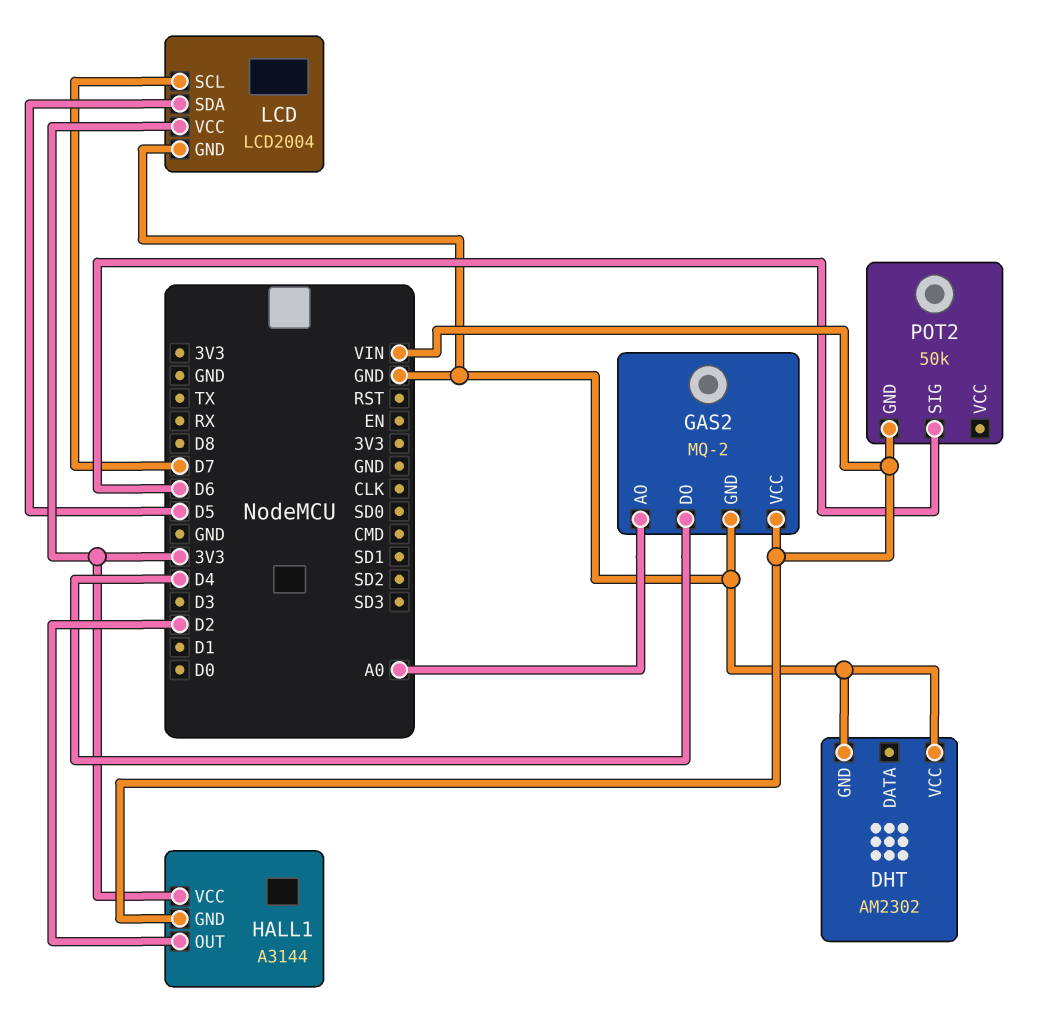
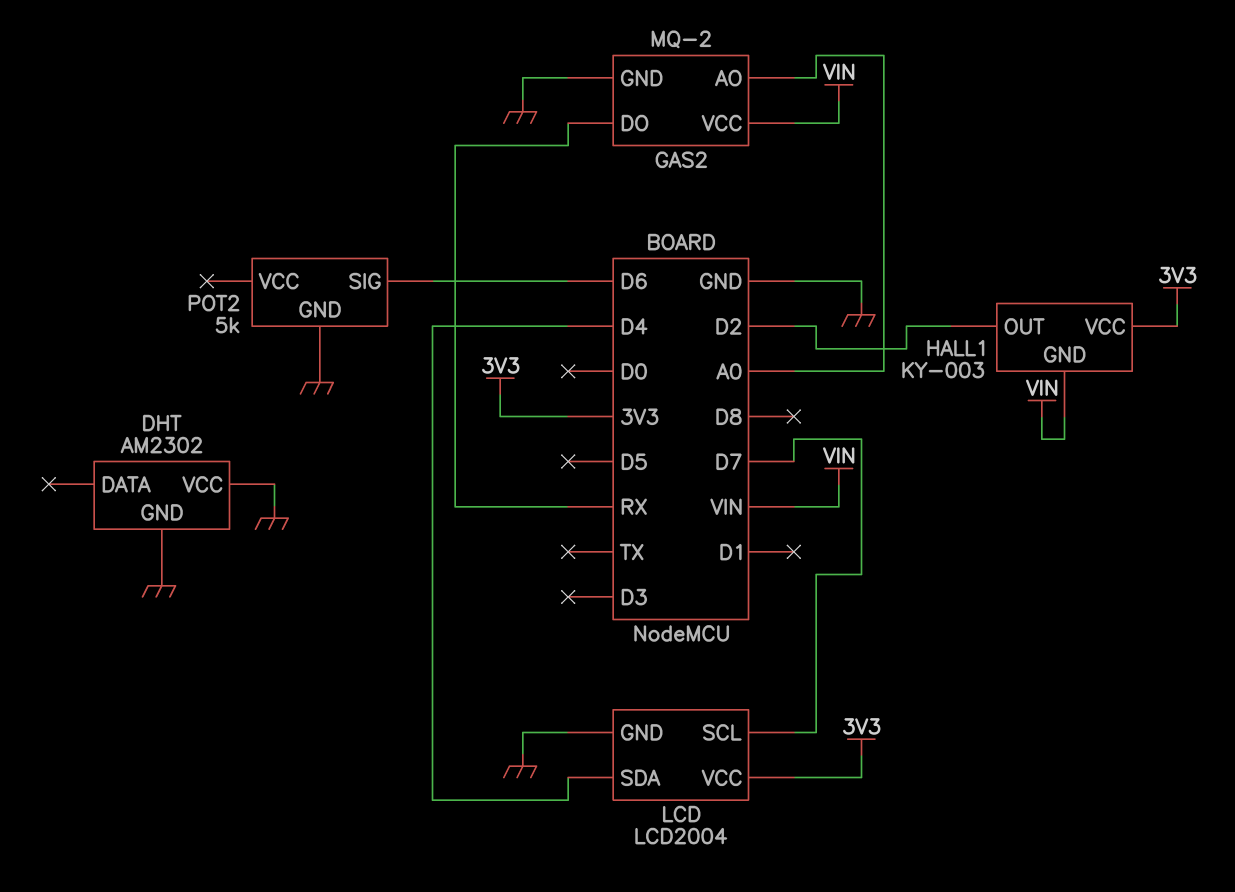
GAS2 pin DO: D4 -> RX
HALL1: A3144 -> KY-003
LCD pin SDA: D5 -> D4
POT2: 50k -> 5k
POT2 pin GND: VIN -> GND

